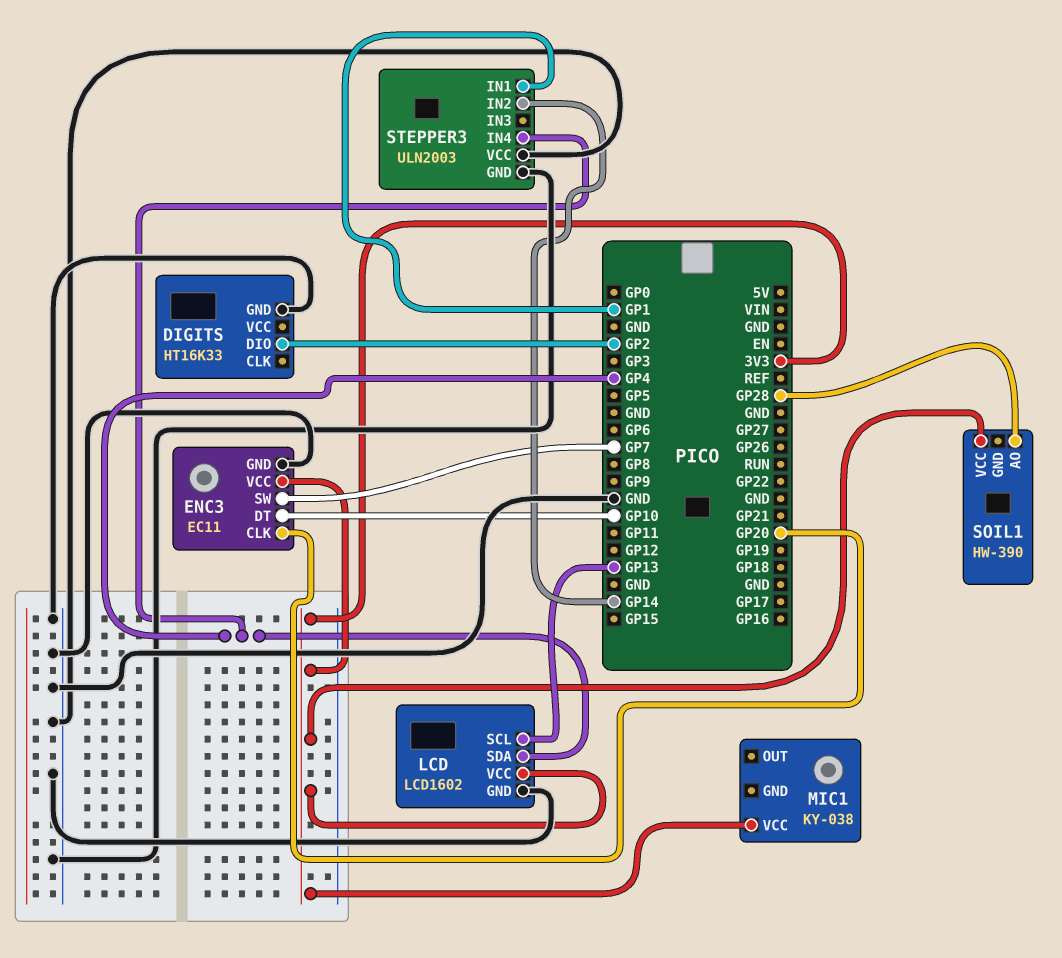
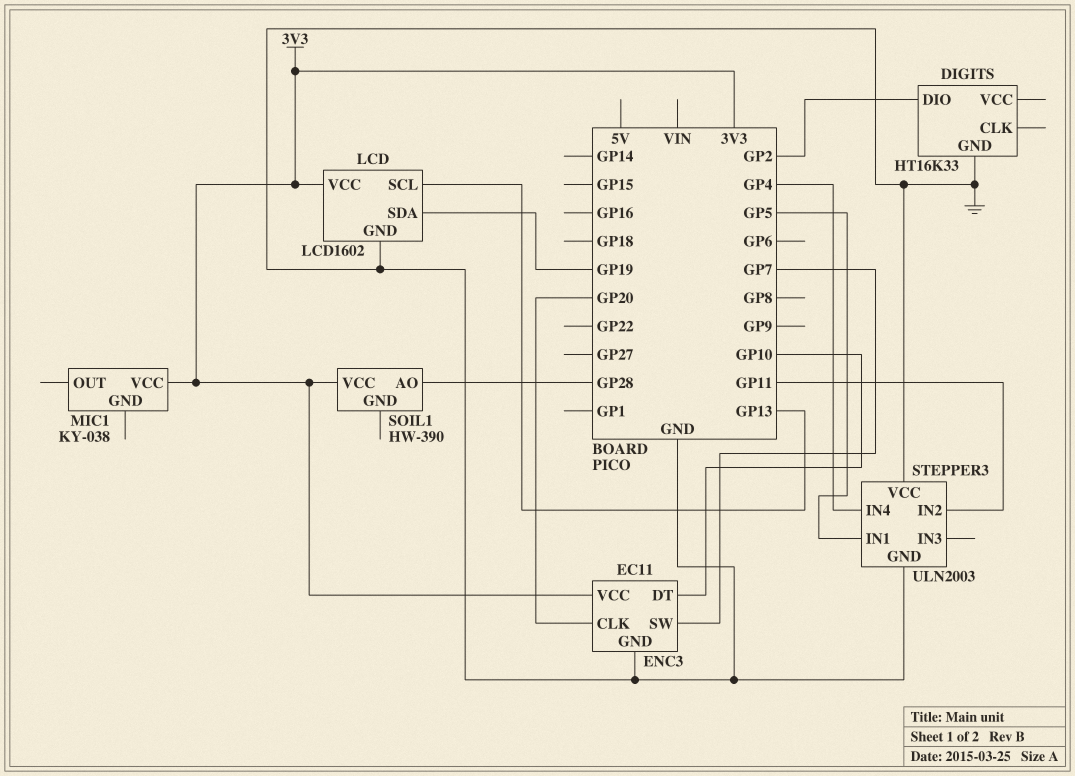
LCD pin SDA: GP4 -> GP19
STEPPER3 pin IN1: GP1 -> GP5
STEPPER3 pin IN2: GP14 -> GP11

